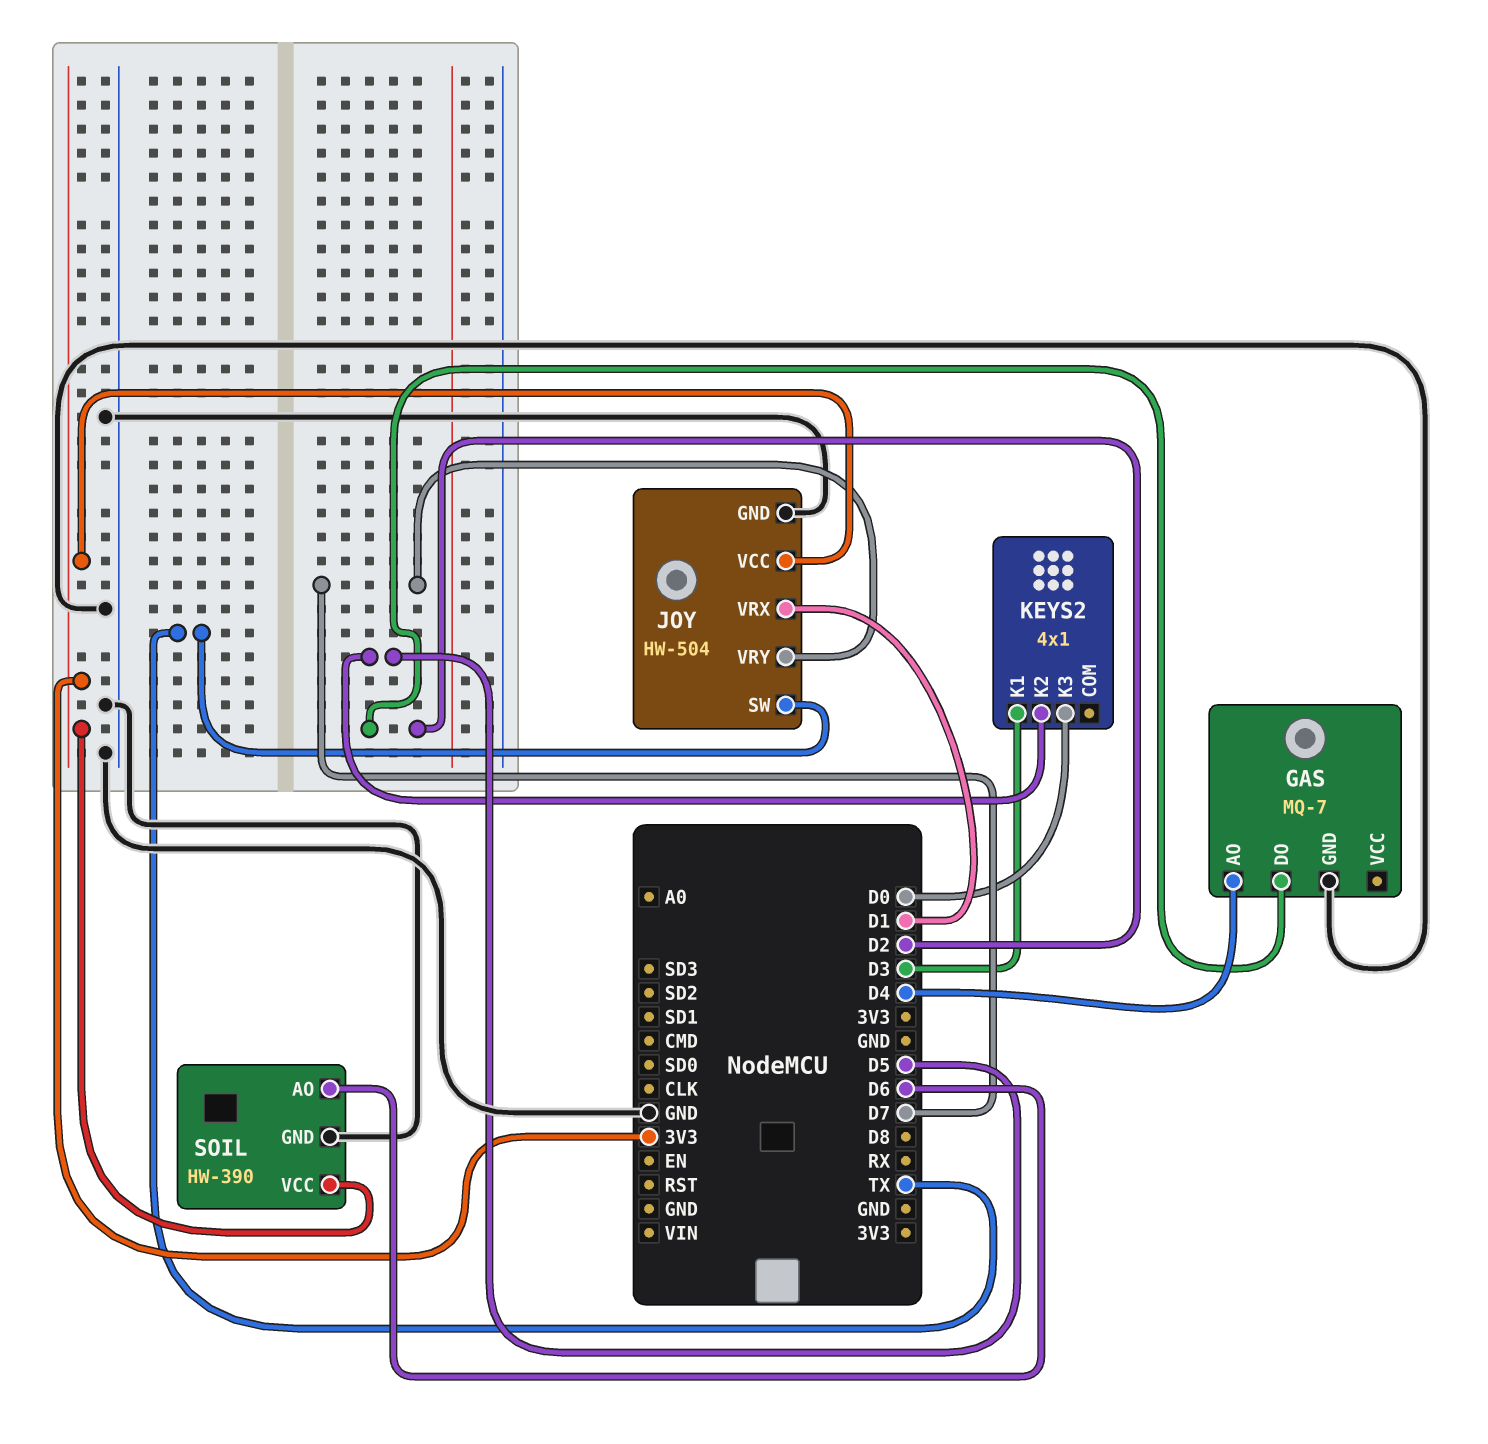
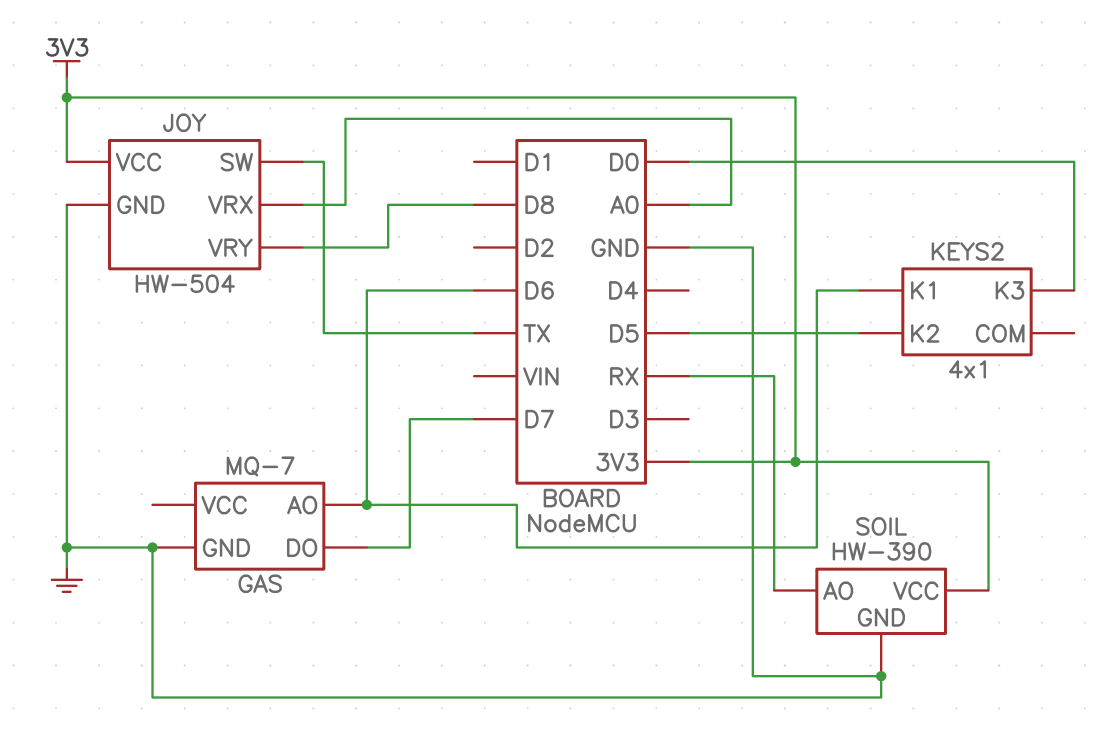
GAS pin AO: D4 -> D6
GAS pin DO: D2 -> D7
JOY pin VRX: D1 -> A0
JOY pin VRY: D7 -> D8
KEYS2 pin K1: D3 -> D6
SOIL pin AO: D6 -> RX

